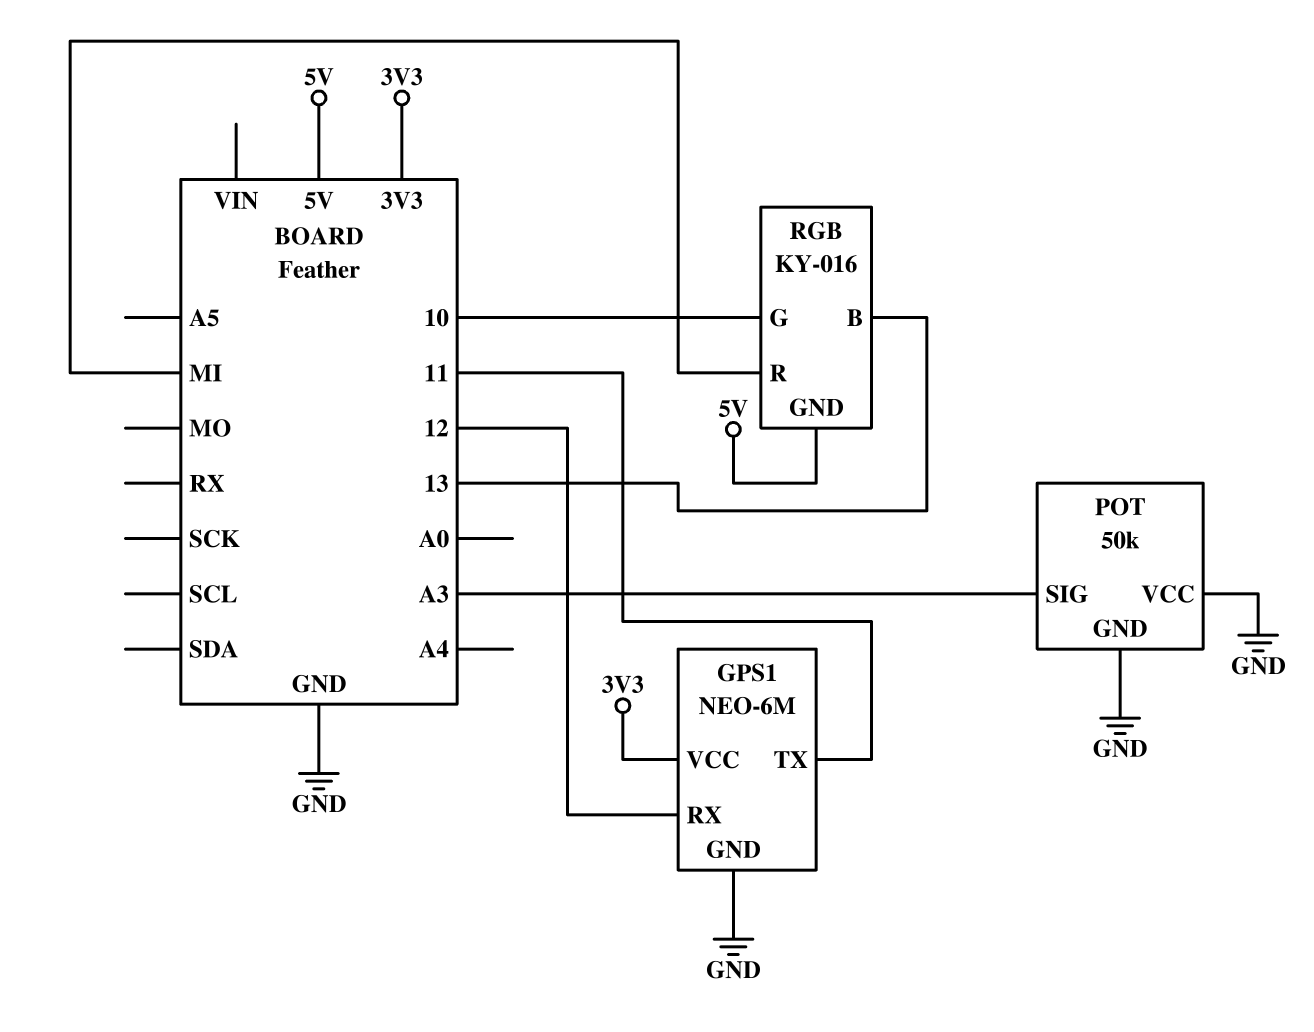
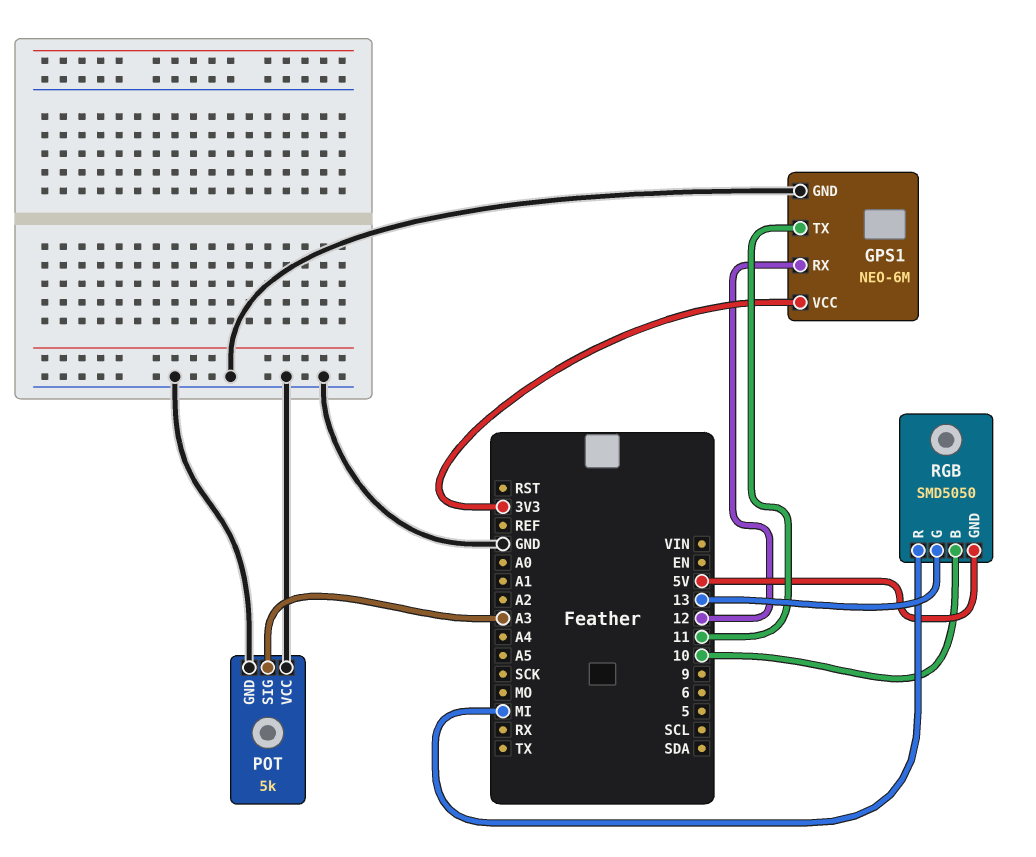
POT: 50k -> 5k
RGB: KY-016 -> SMD5050
RGB pin B: 13 -> 10
RGB pin G: 10 -> 13

